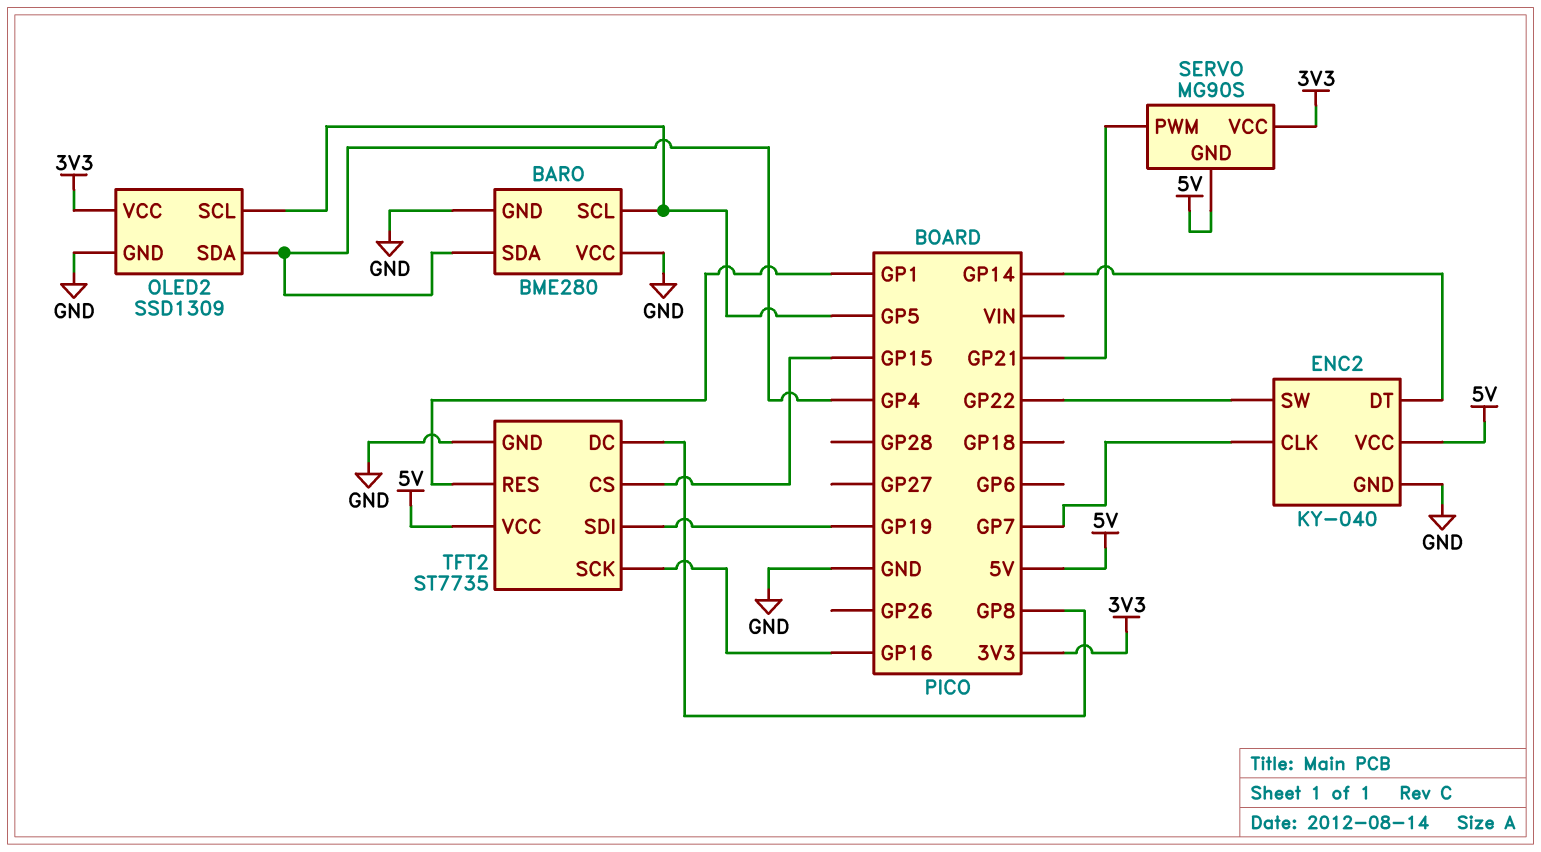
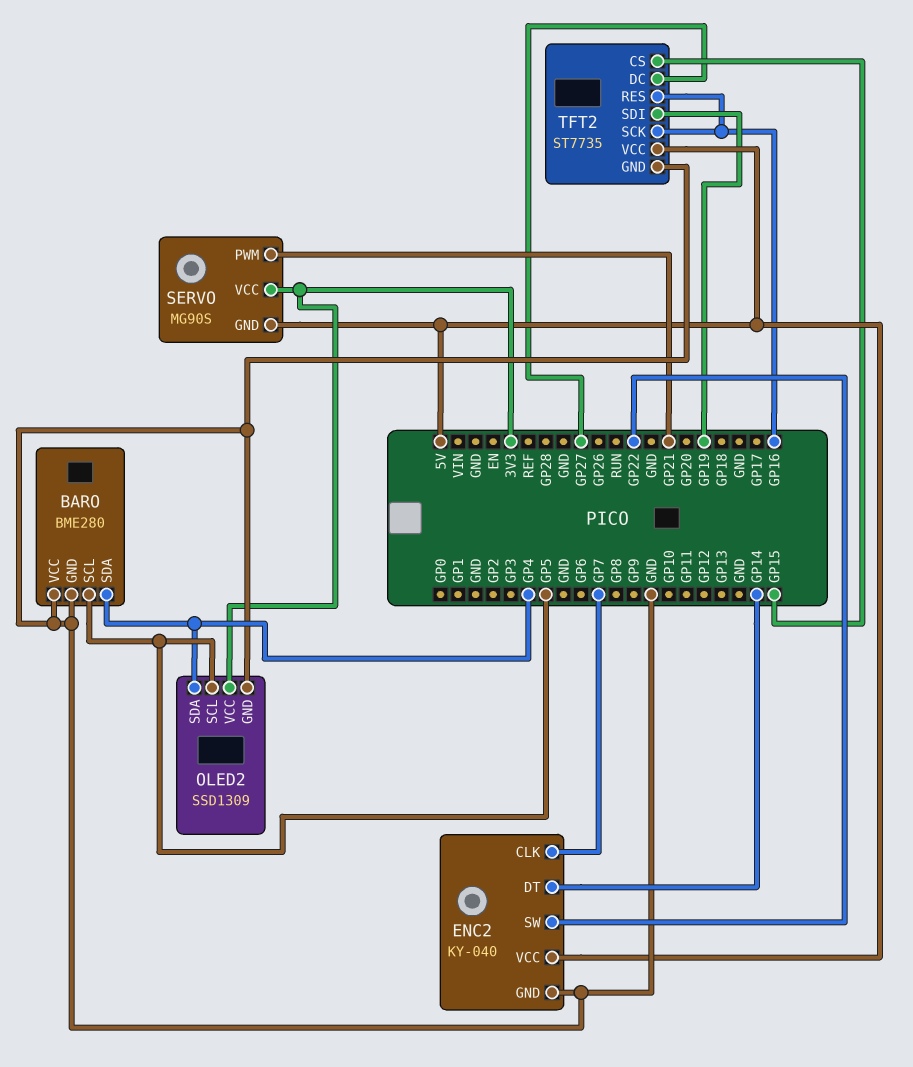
TFT2 pin DC: GP8 -> GP27
TFT2 pin RES: GP1 -> GP16

